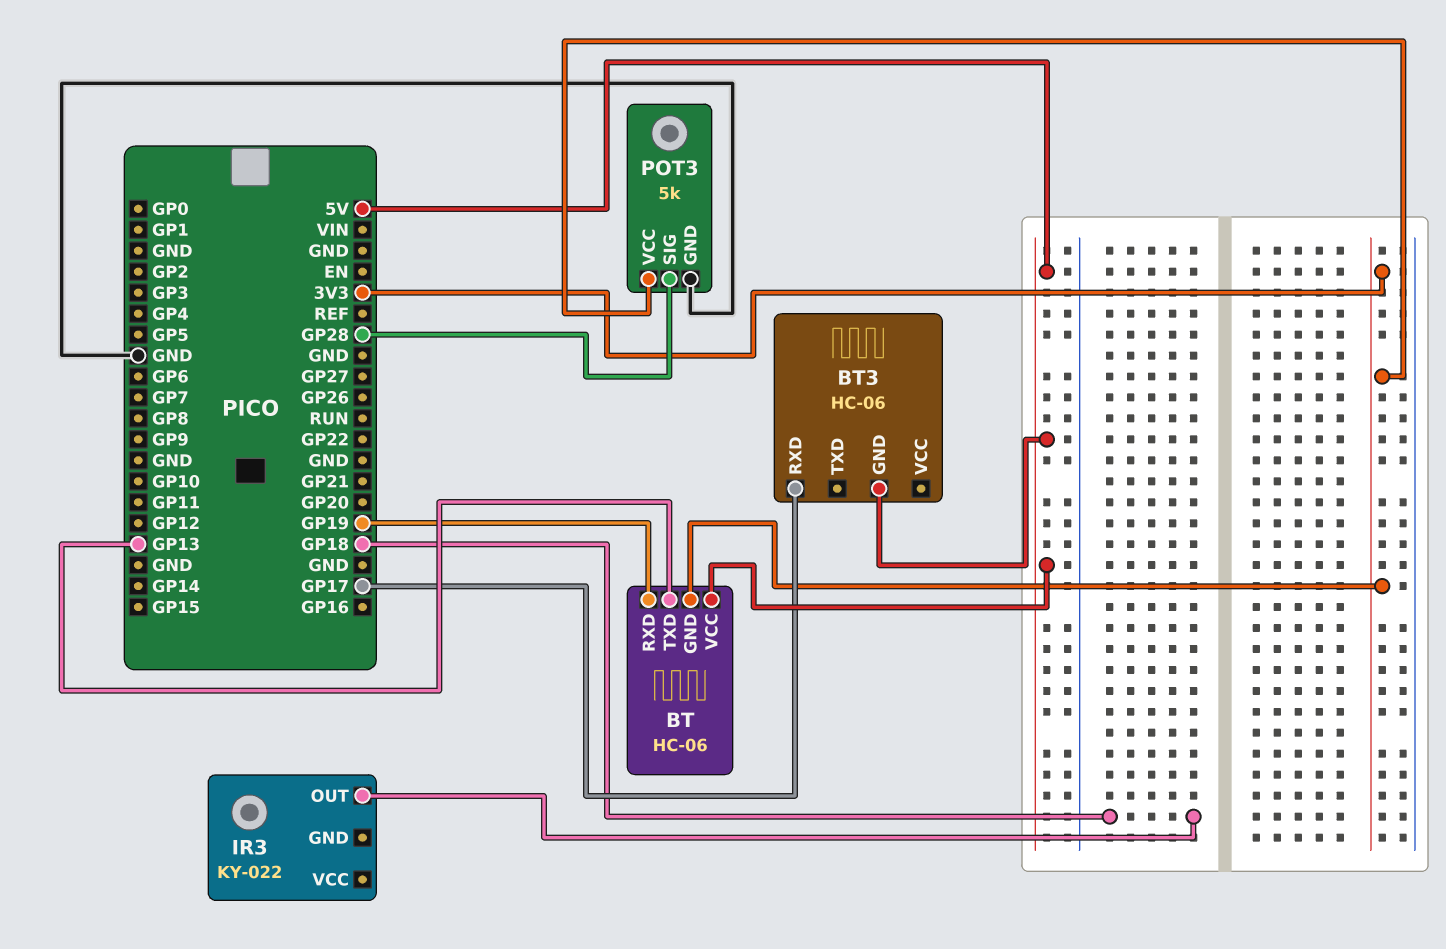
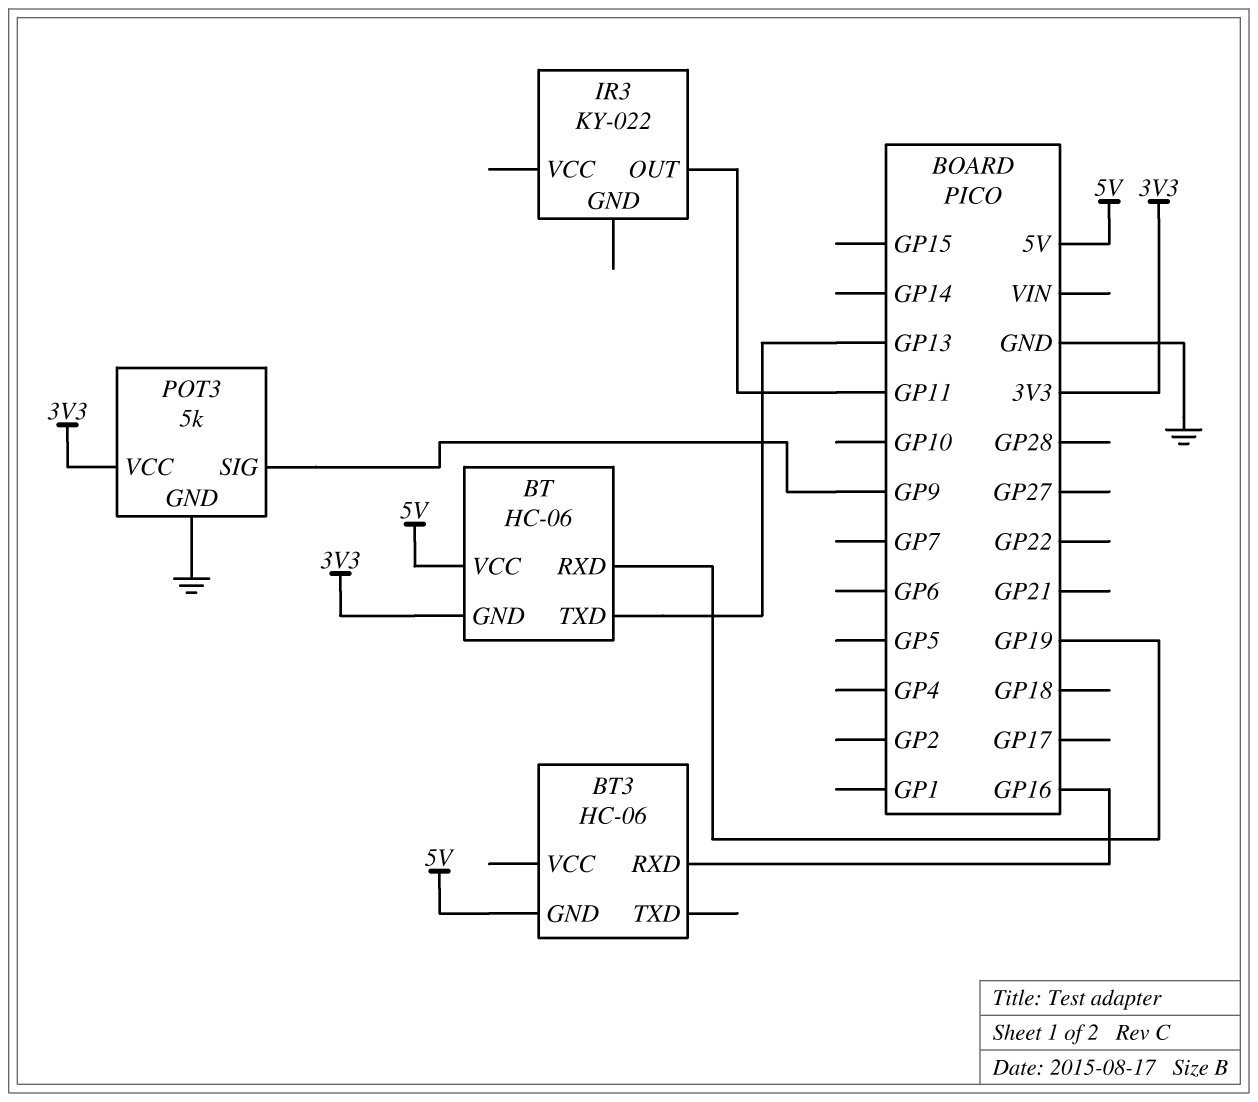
BT3 pin RXD: GP17 -> GP16
IR3 pin OUT: GP18 -> GP11
POT3 pin SIG: GP28 -> GP9

